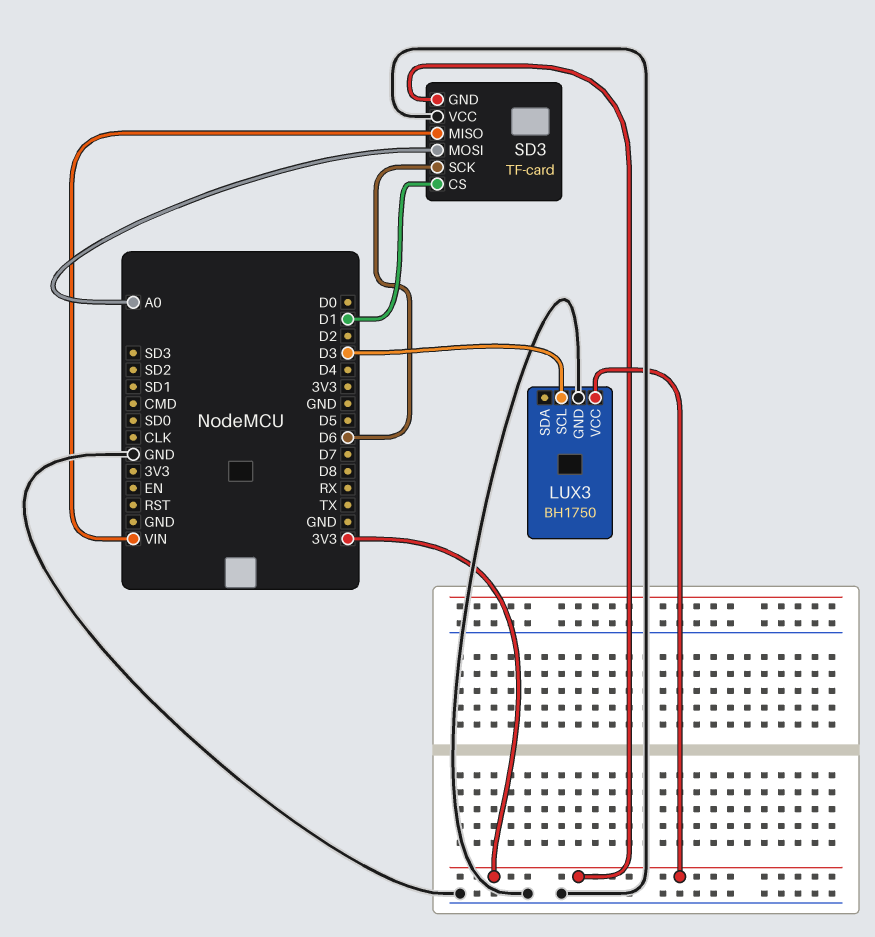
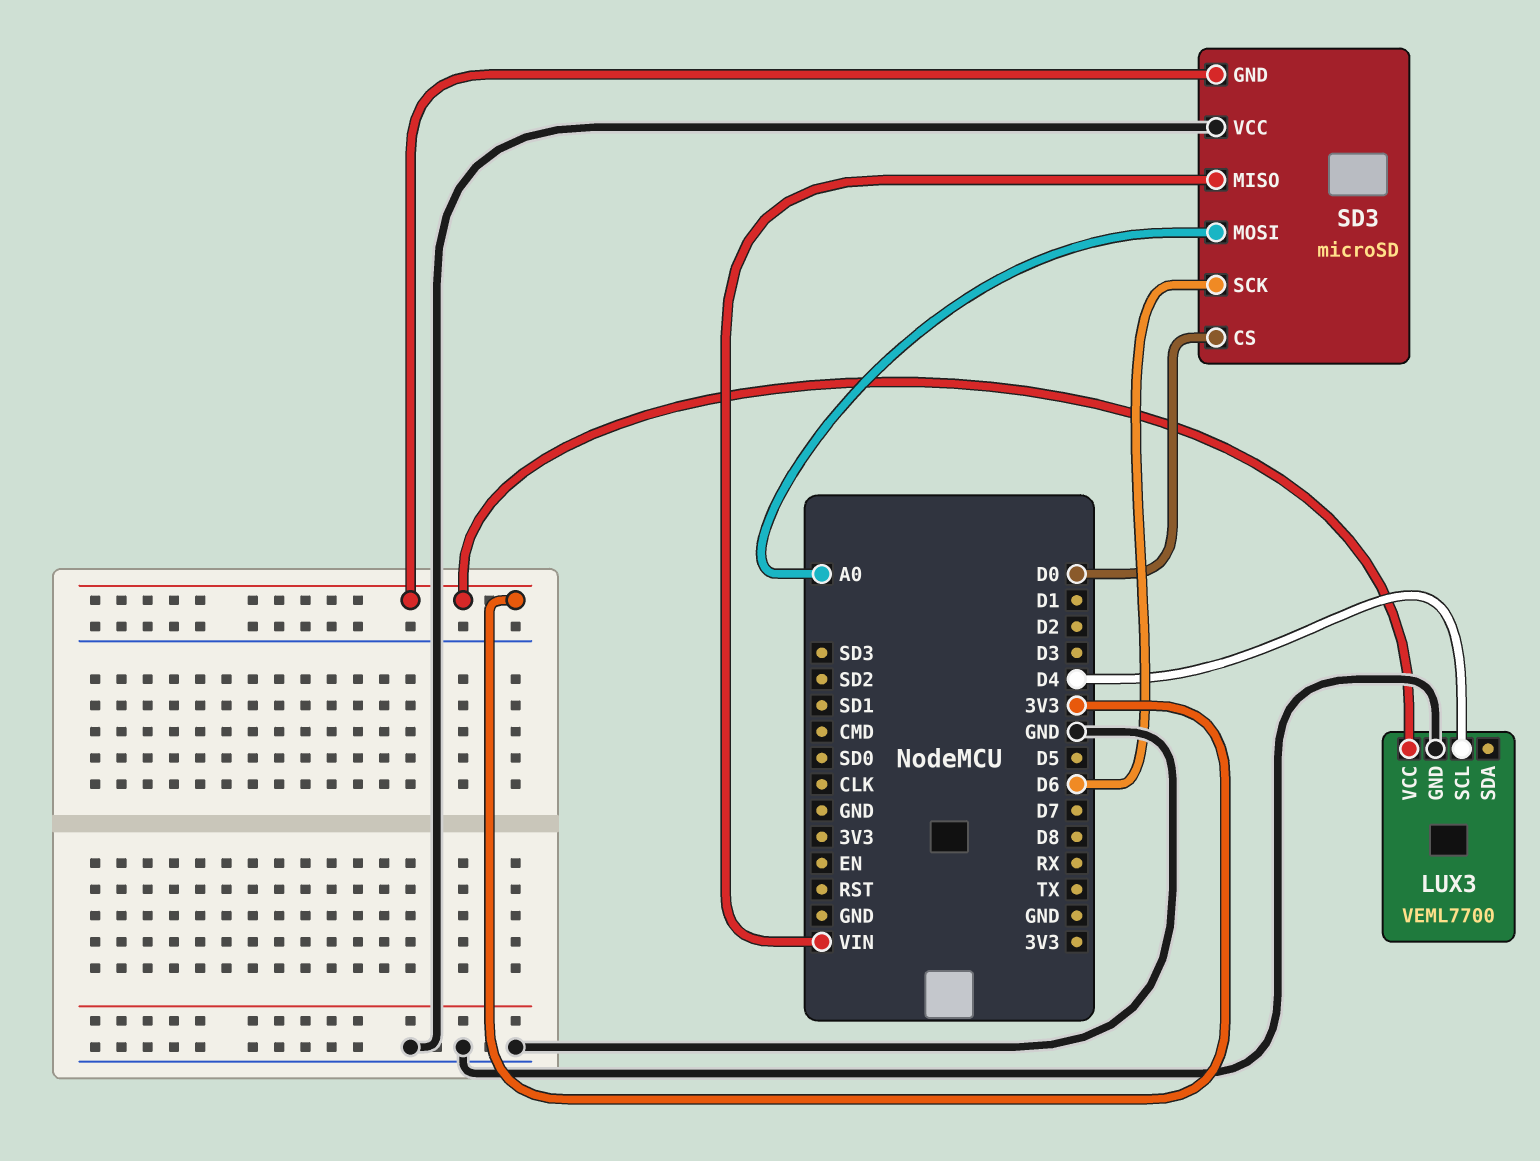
LUX3: BH1750 -> VEML7700
LUX3 pin SCL: D3 -> D4
SD3: TF-card -> microSD
SD3 pin CS: D1 -> D0

